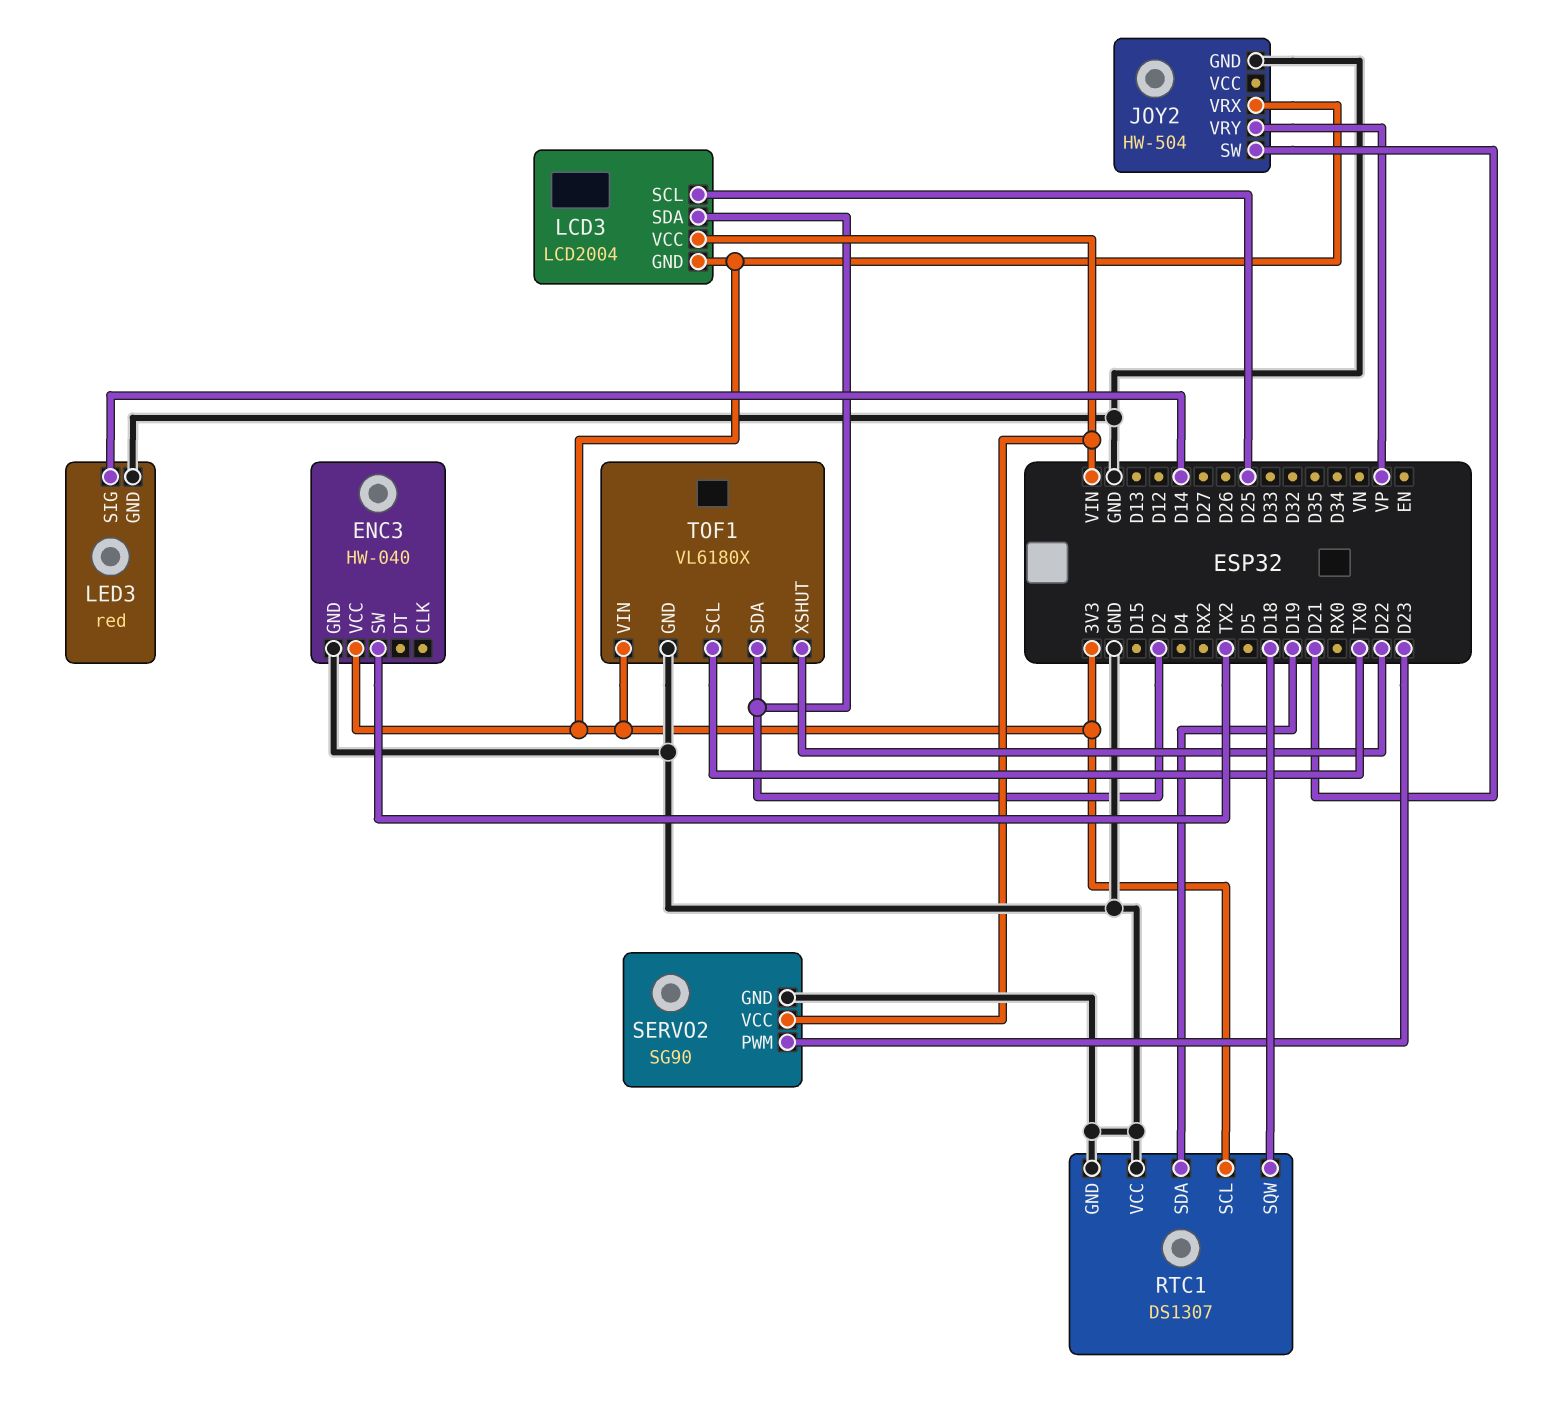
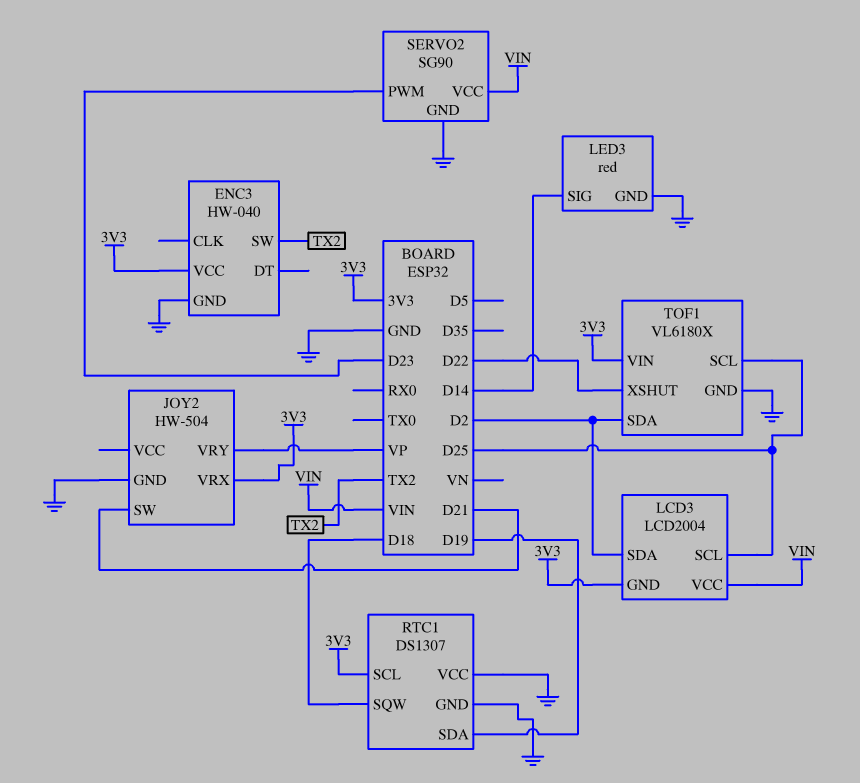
TOF1 pin SCL: TX0 -> D25

